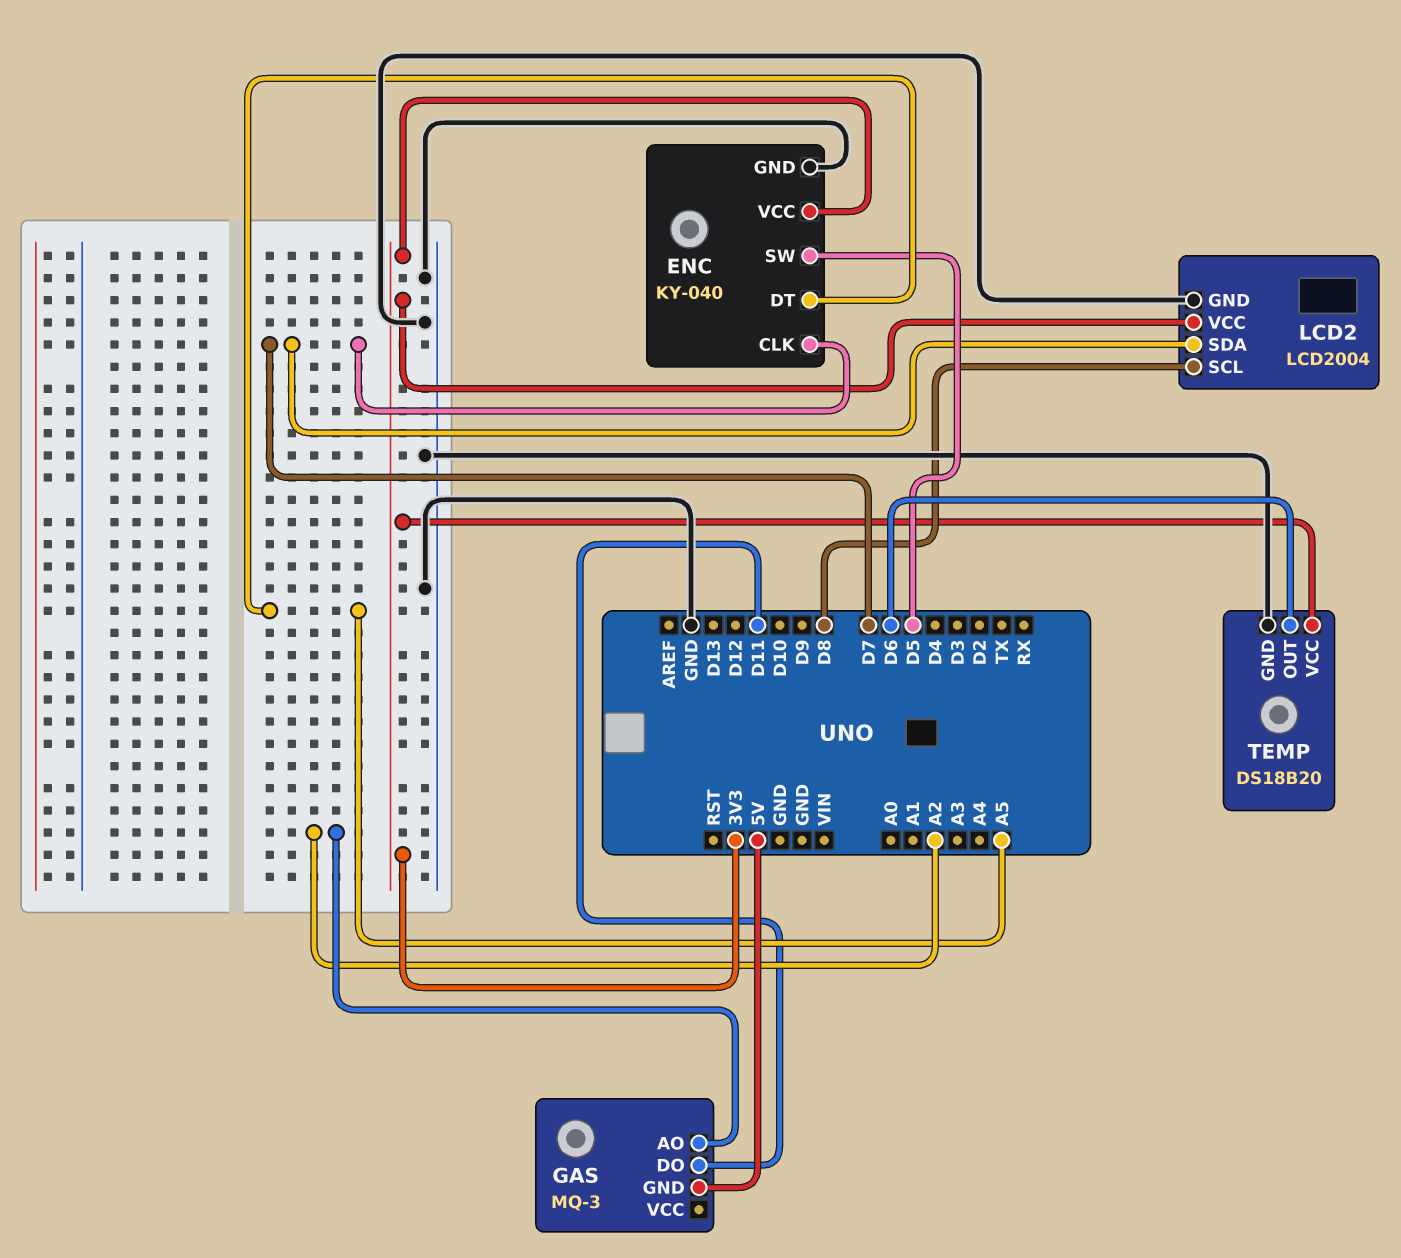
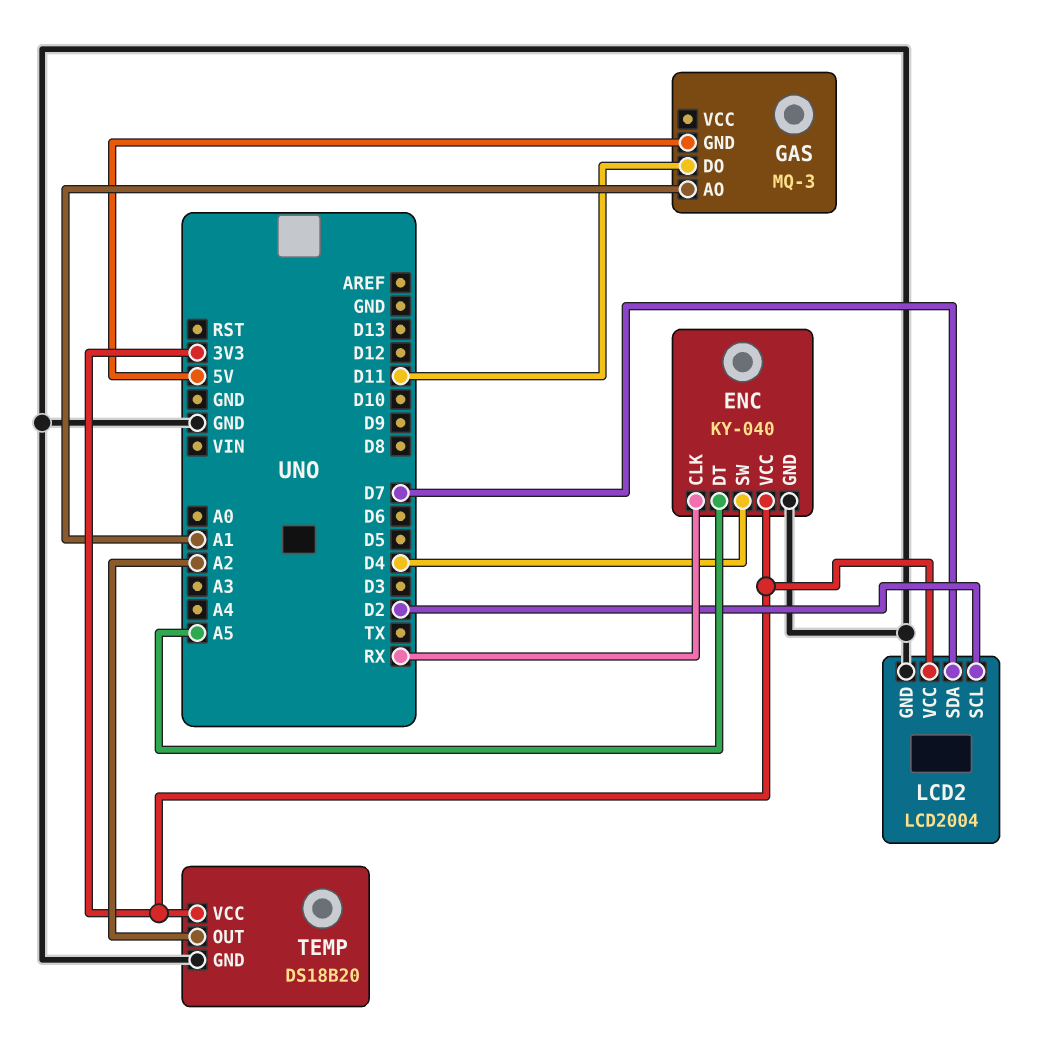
ENC pin CLK: D7 -> RX
ENC pin SW: D5 -> D4
GAS pin AO: A2 -> A1
LCD2 pin SCL: D8 -> D2
TEMP pin OUT: D6 -> A2

